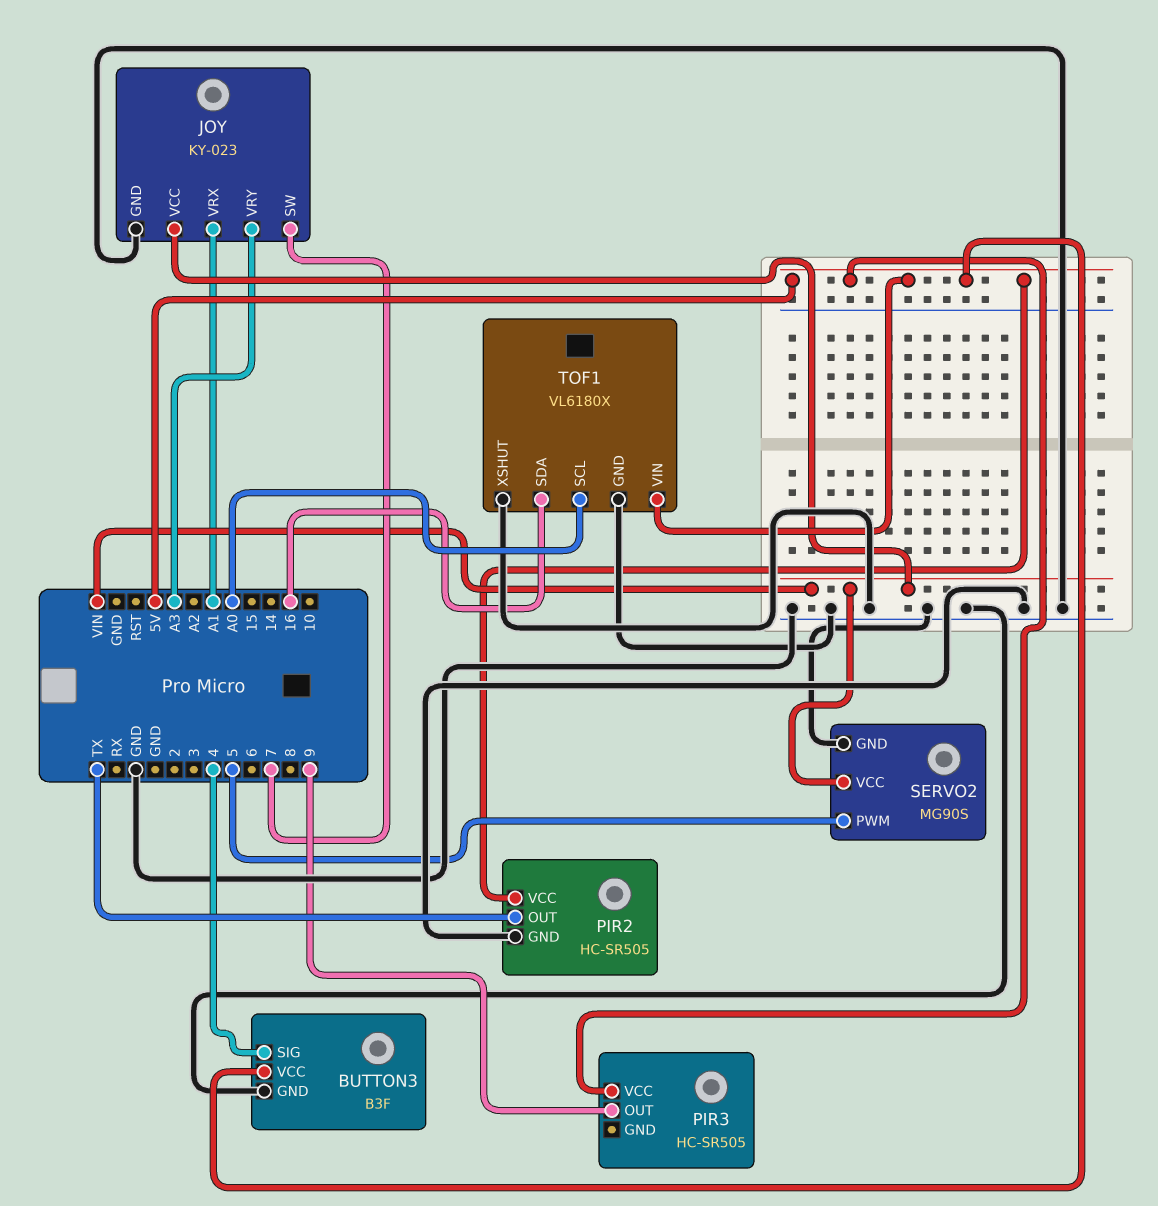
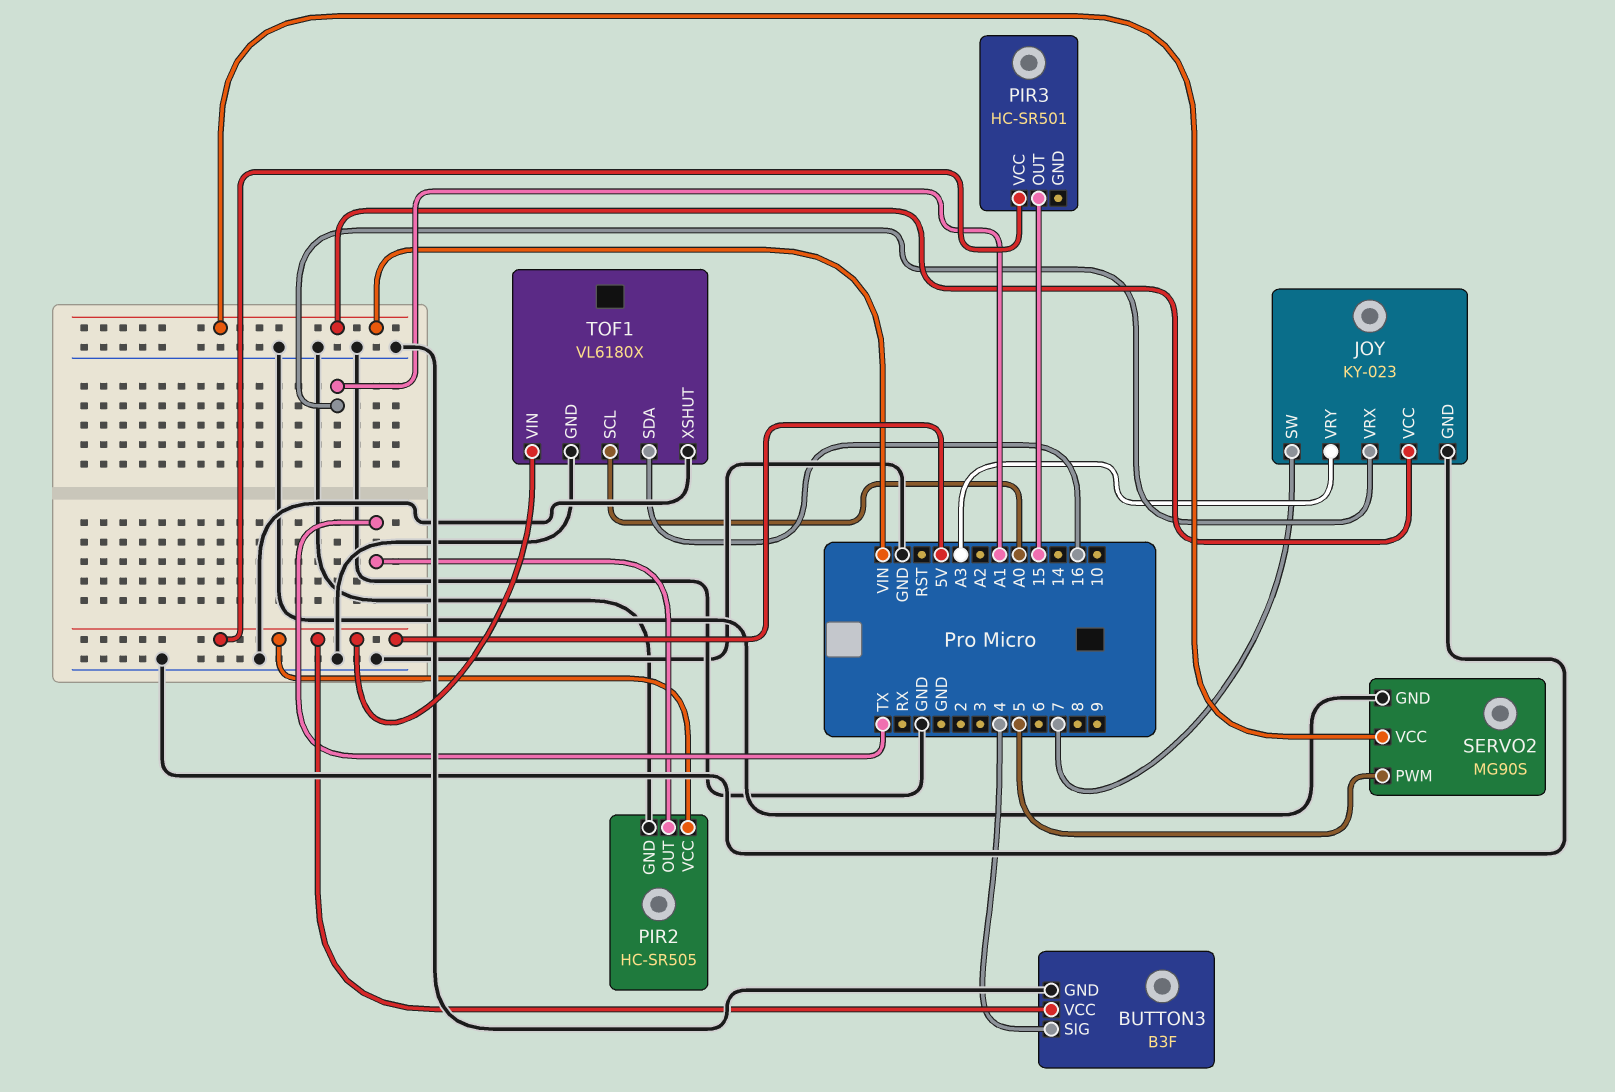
PIR3: HC-SR505 -> HC-SR501
PIR3 pin OUT: 9 -> 15

